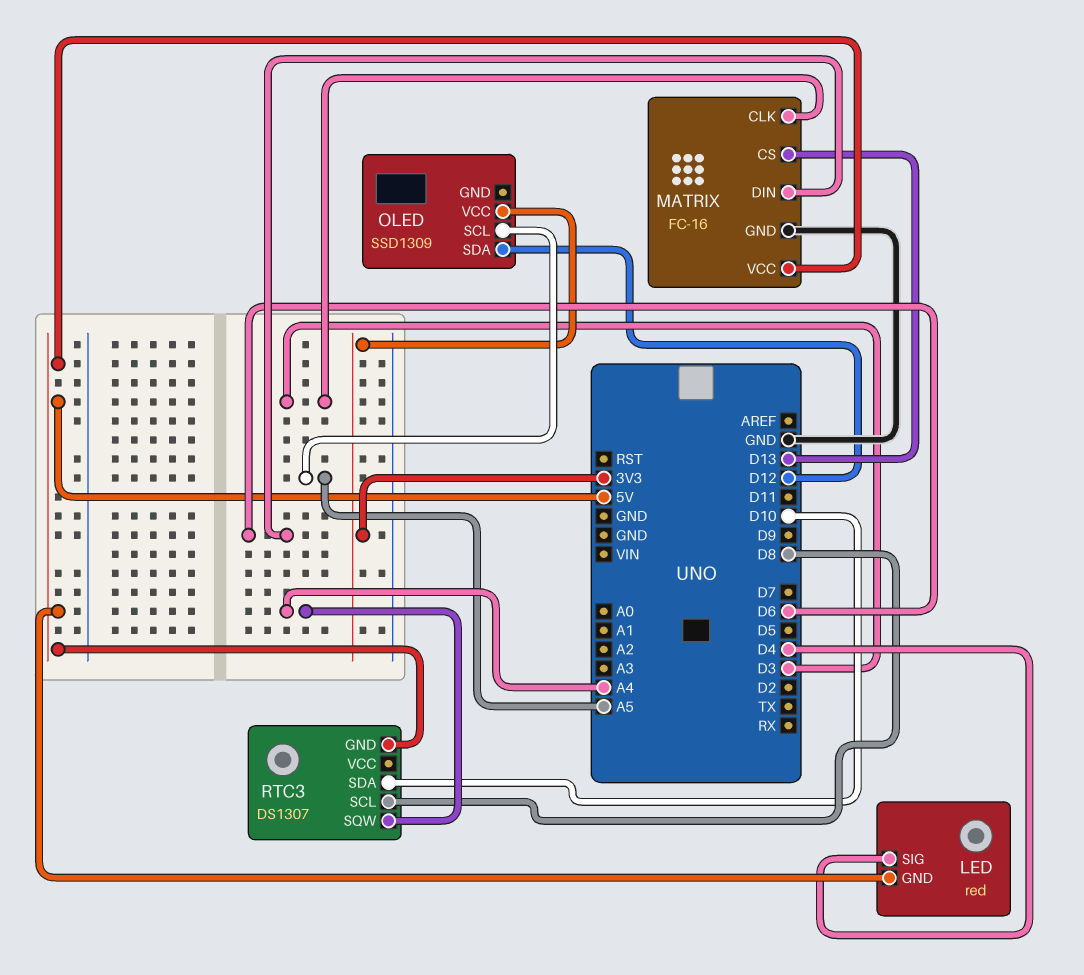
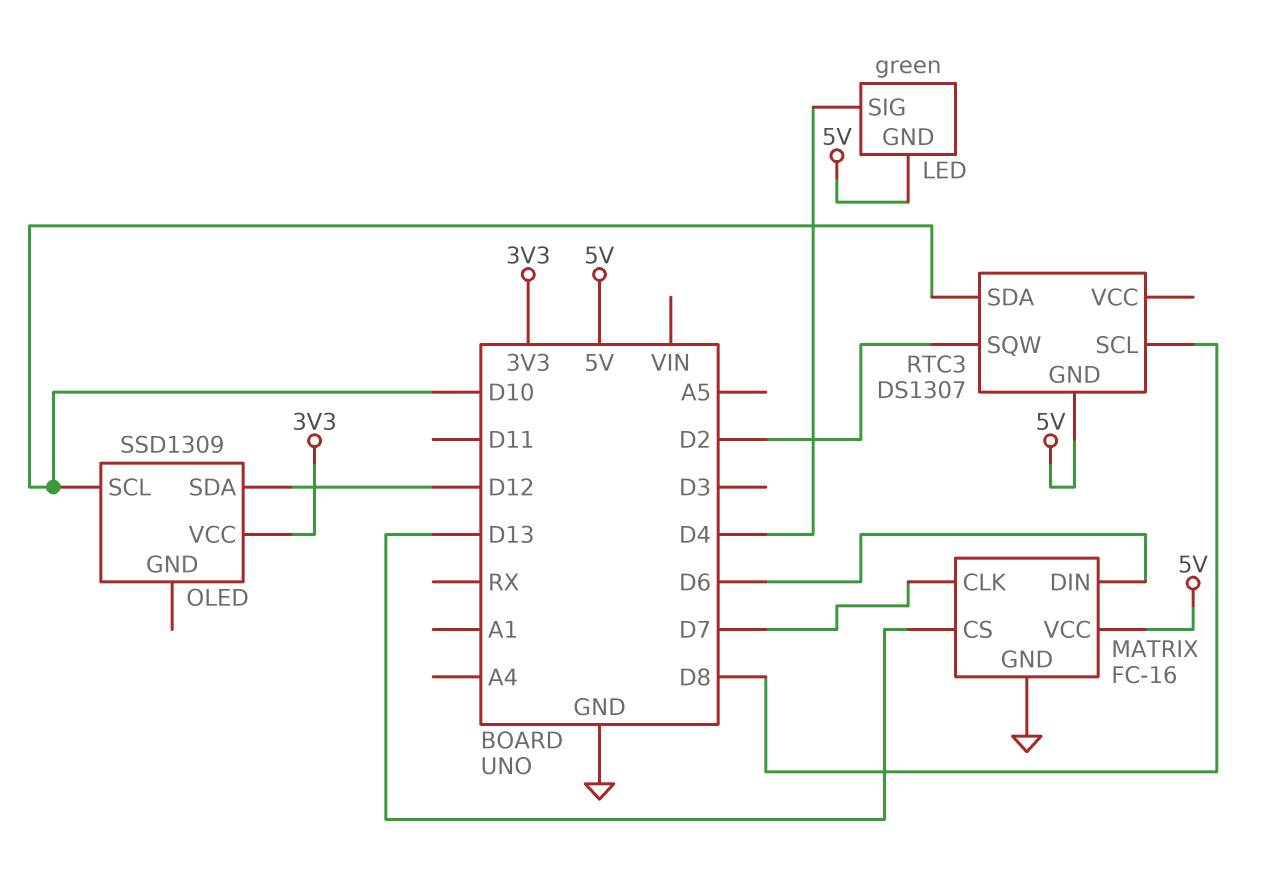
LED: red -> green
MATRIX pin CLK: D3 -> D7
OLED pin SCL: A5 -> D10
RTC3 pin SQW: A4 -> D2

